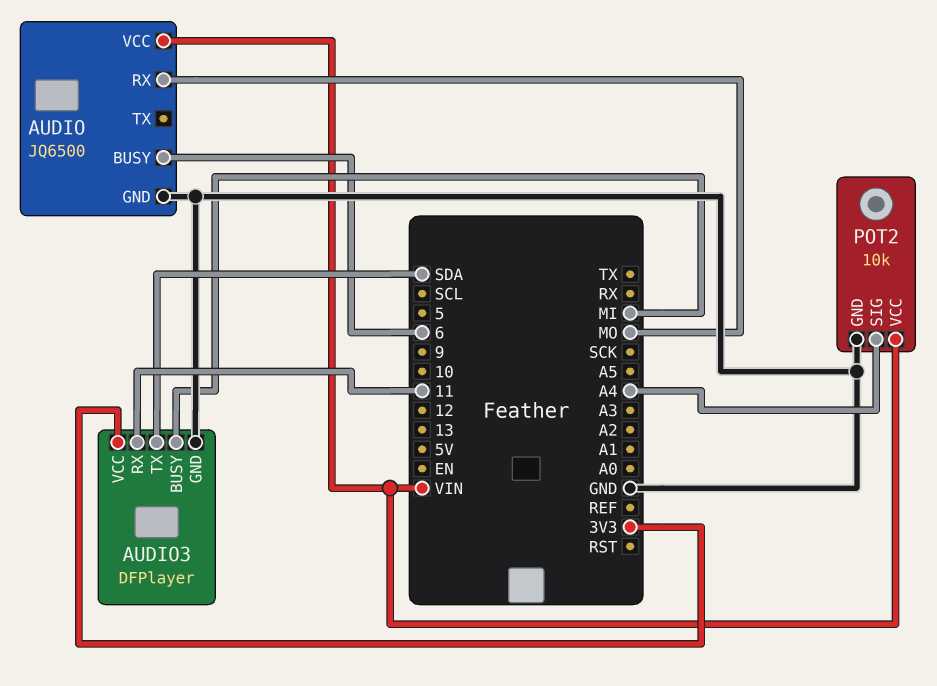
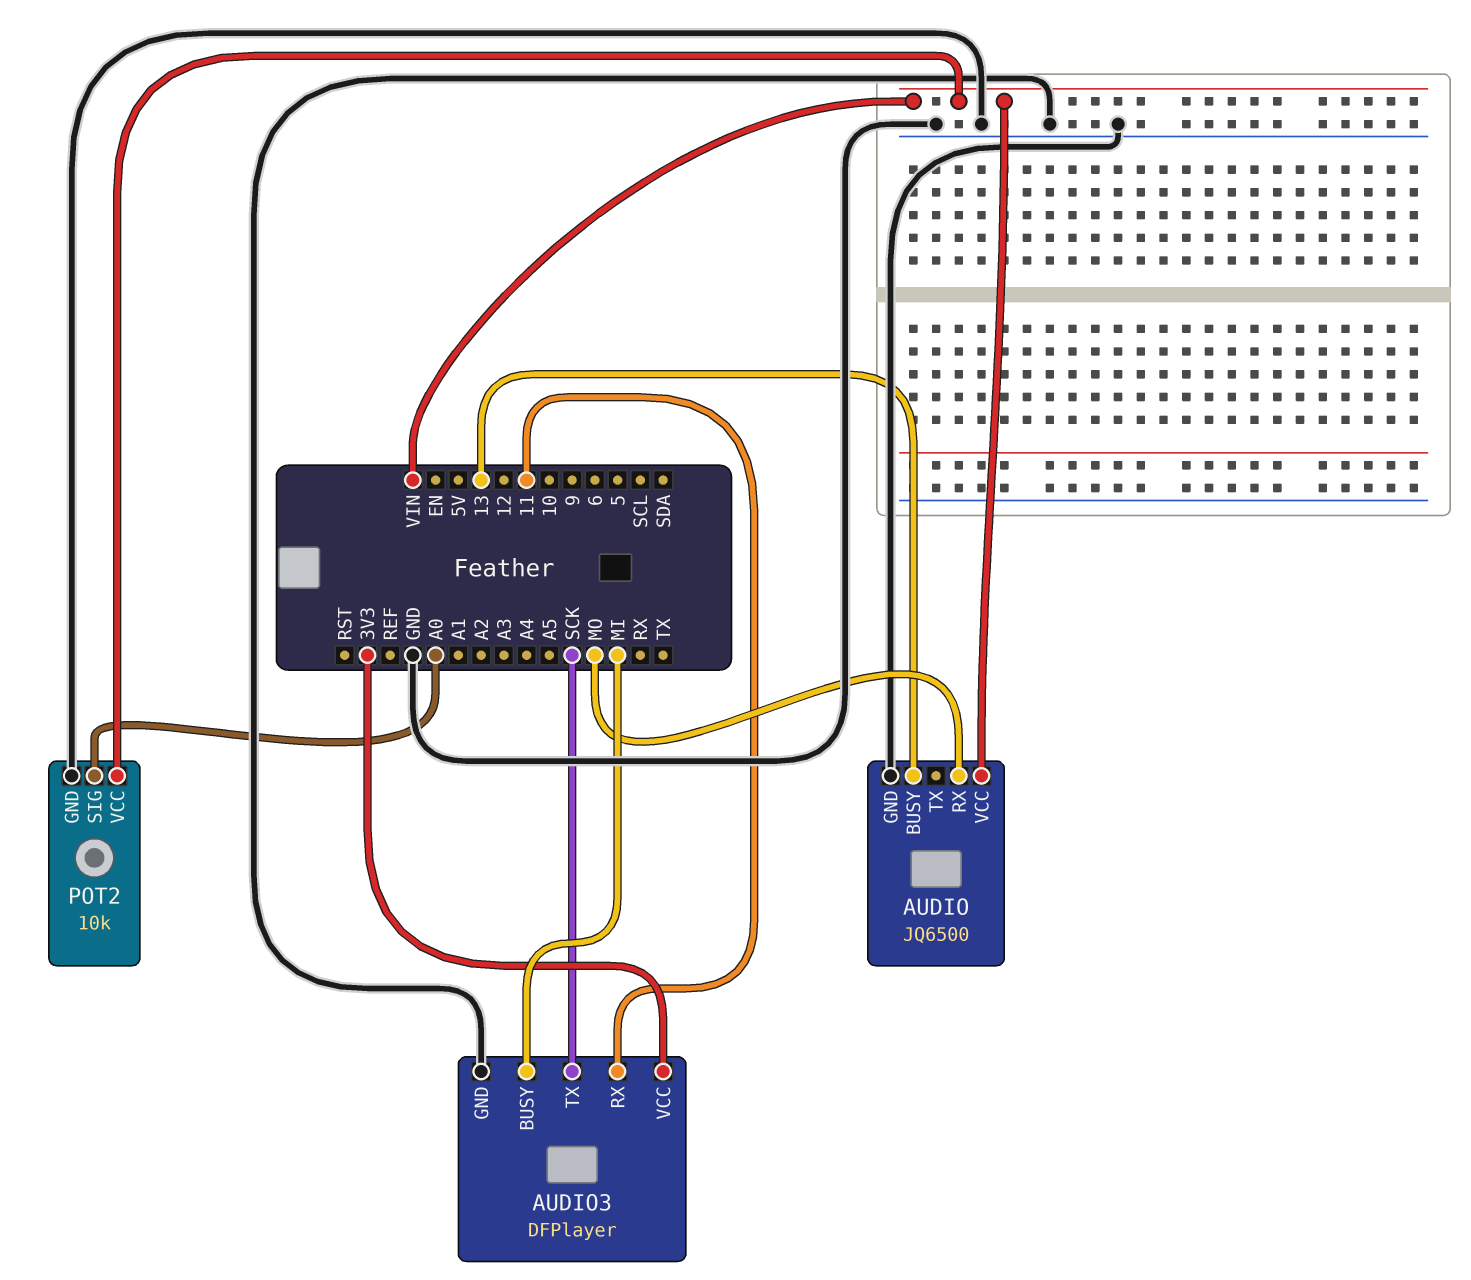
AUDIO pin BUSY: 6 -> 13
AUDIO3 pin TX: SDA -> SCK
POT2 pin SIG: A4 -> A0

